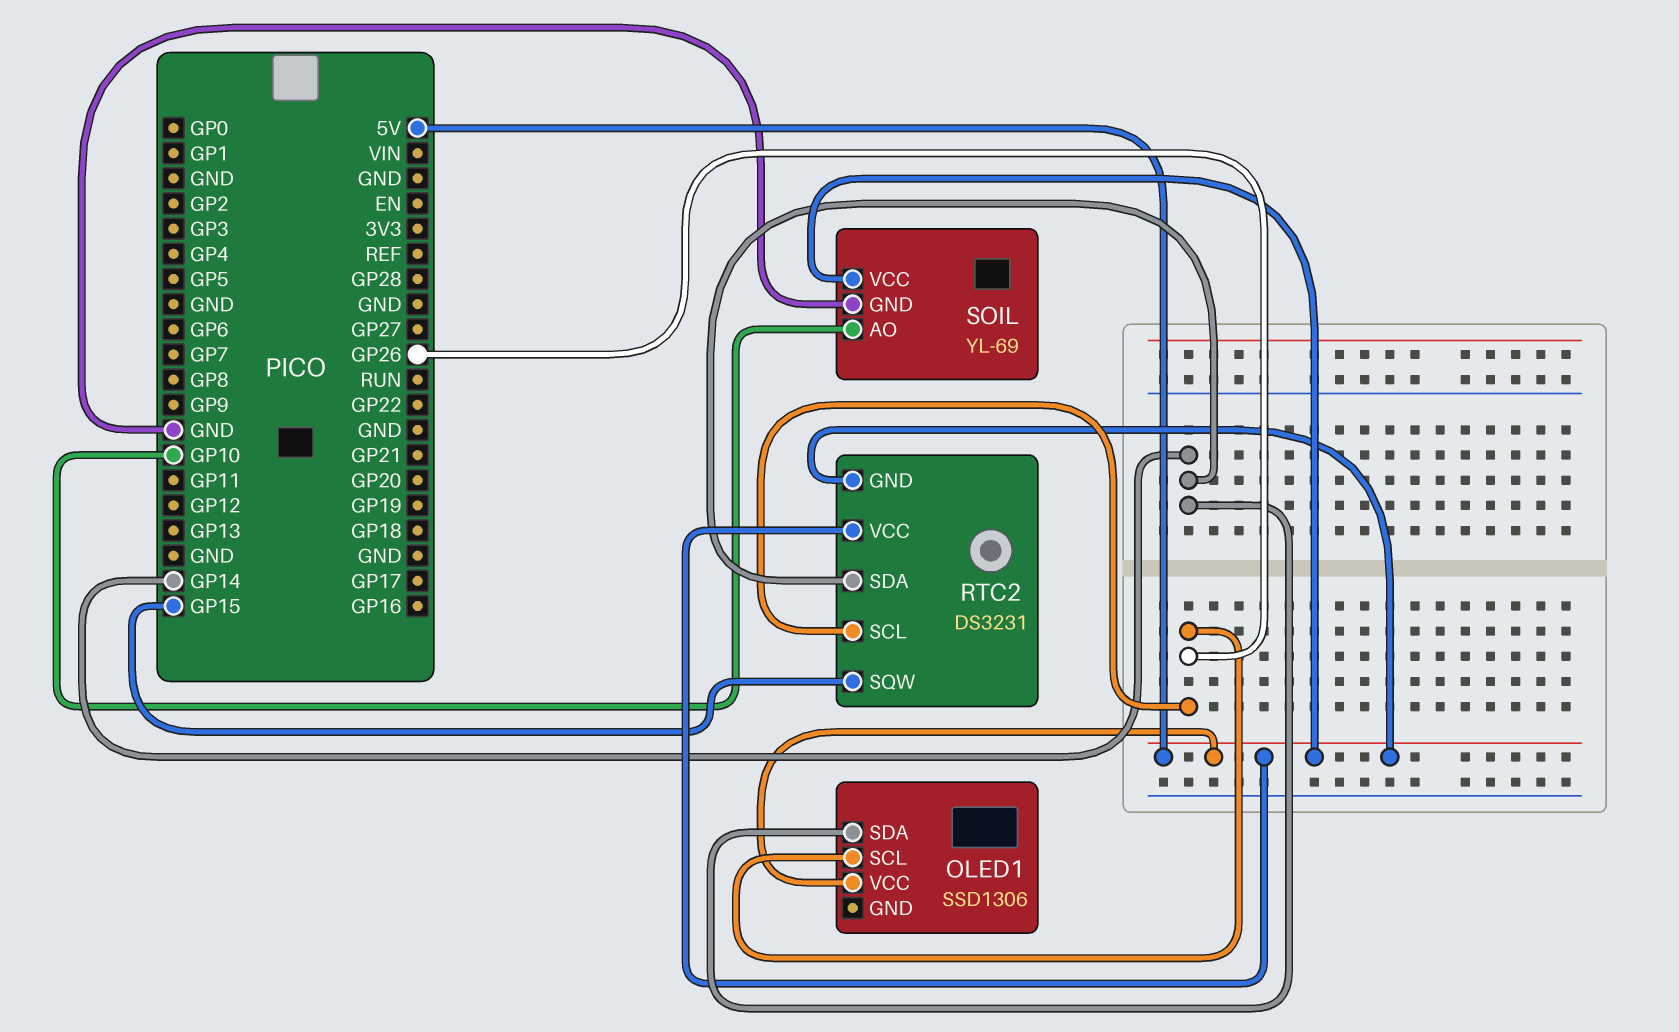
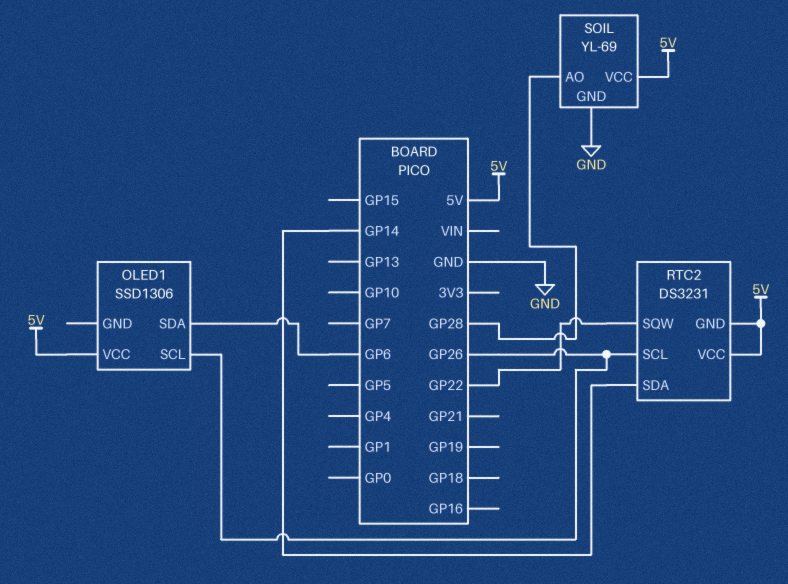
OLED1 pin SDA: GP14 -> GP6
RTC2 pin SQW: GP15 -> GP22
SOIL pin AO: GP10 -> GP28

